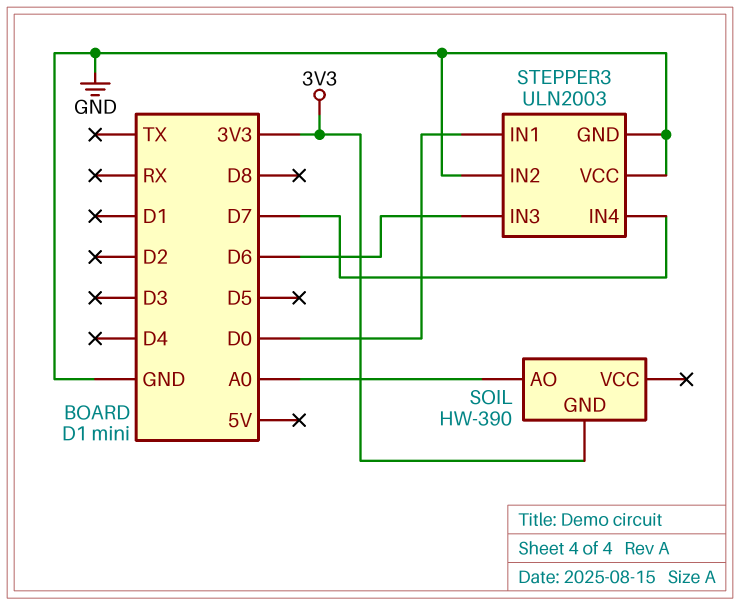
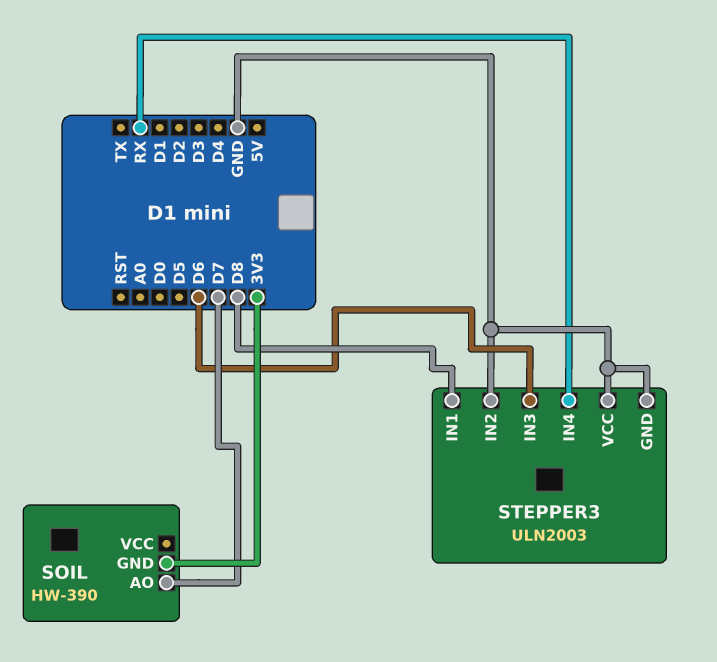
SOIL pin AO: A0 -> D7
STEPPER3 pin IN1: D0 -> D8
STEPPER3 pin IN4: D7 -> RX

